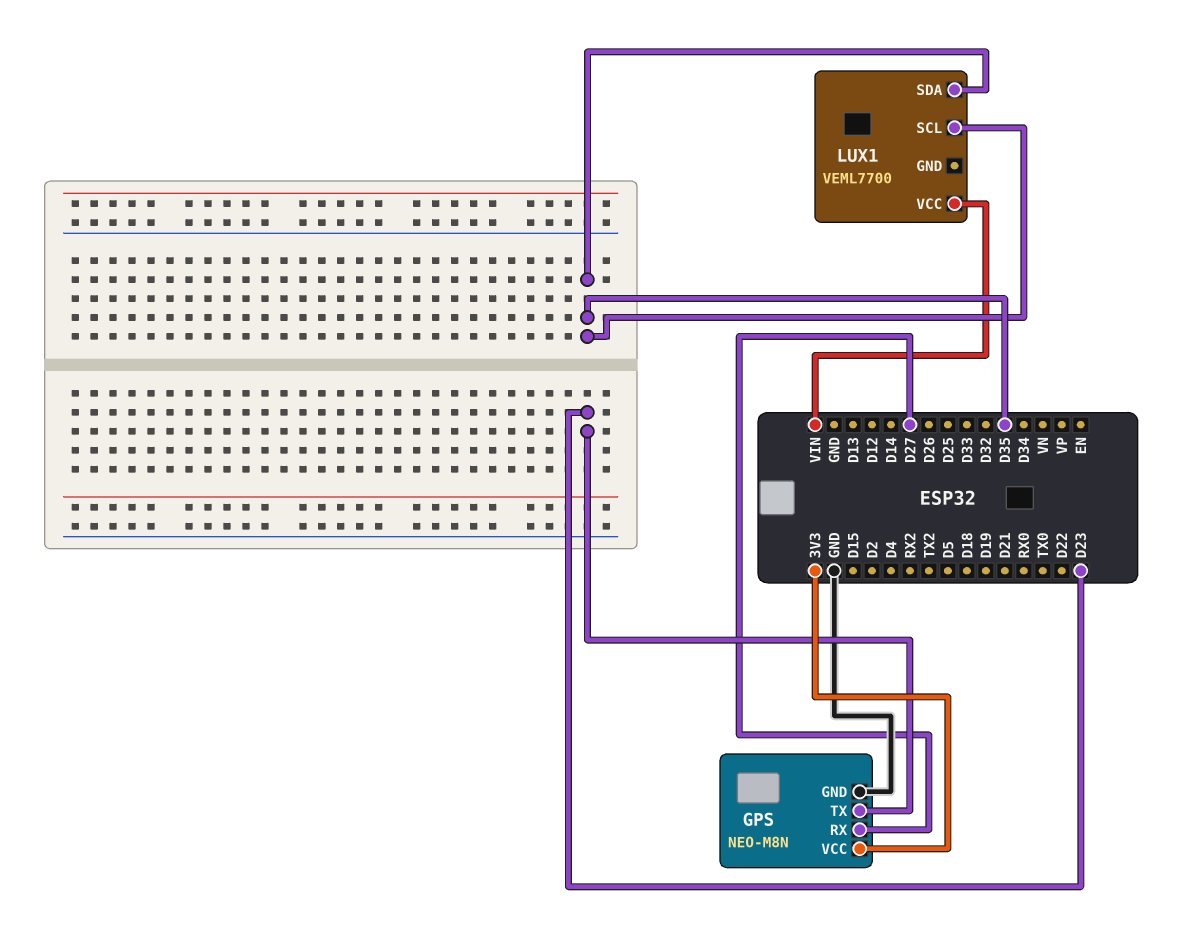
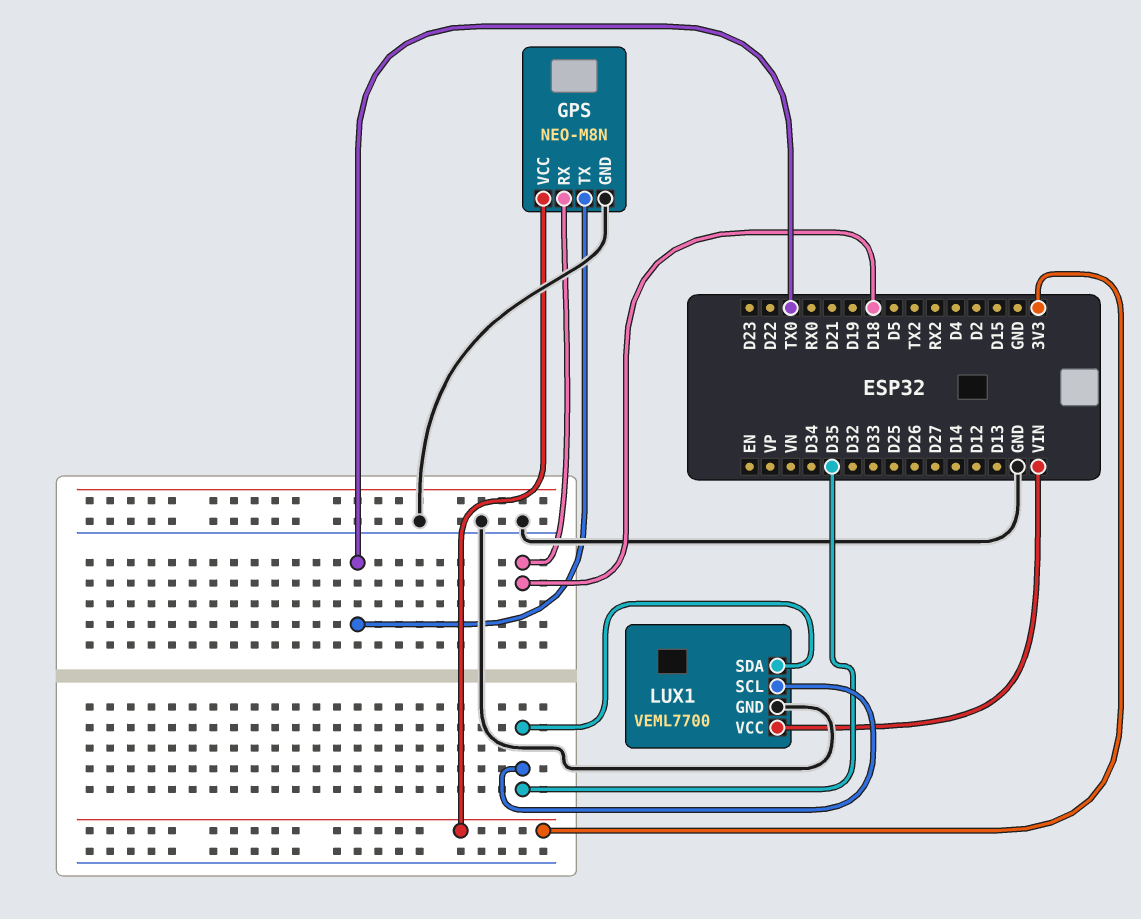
GPS pin RX: D27 -> D18
GPS pin TX: D23 -> TX0
LUX1 pin GND: none -> GND

